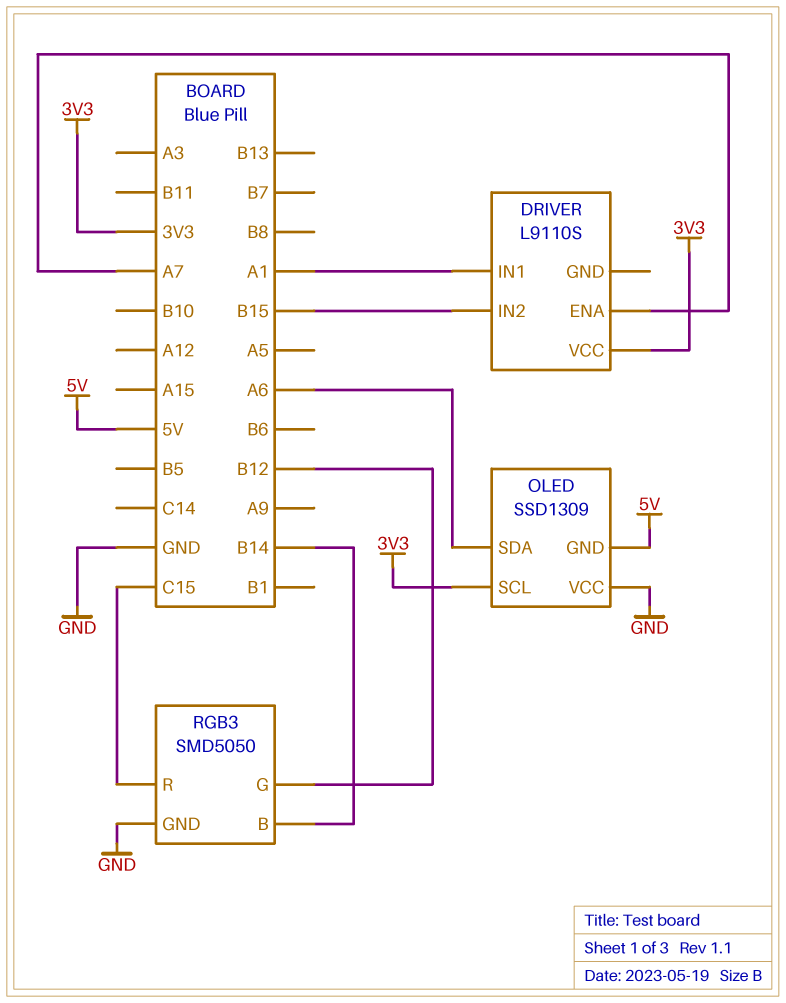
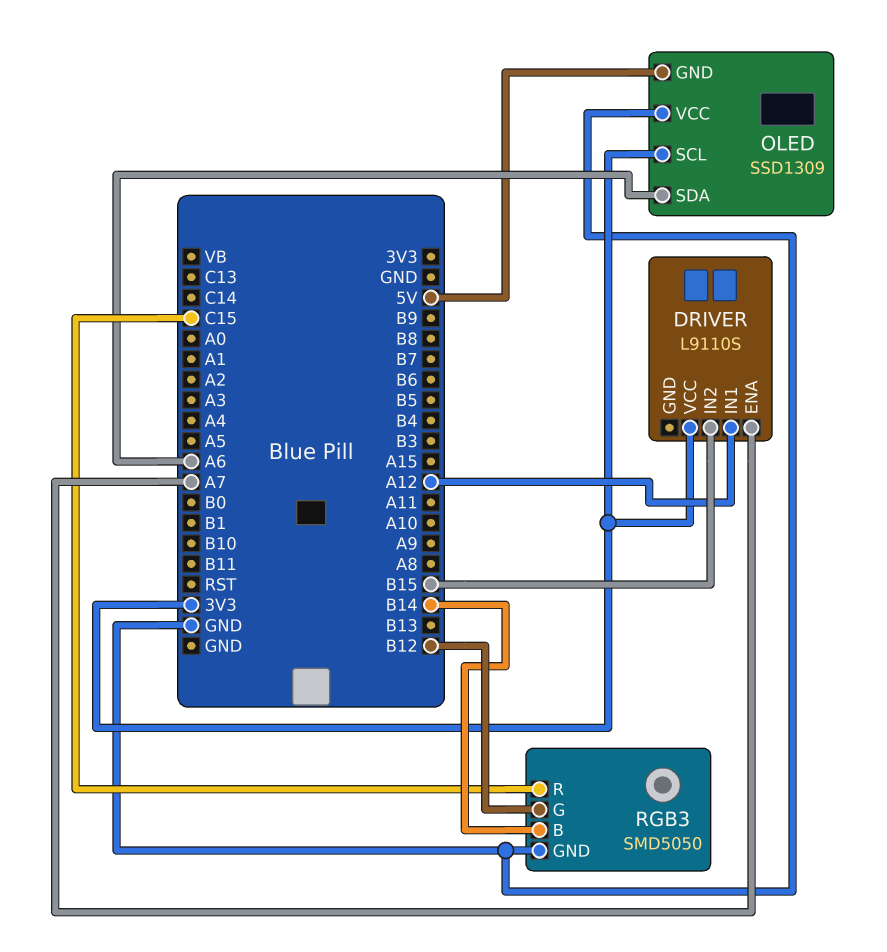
DRIVER pin IN1: A1 -> A12

